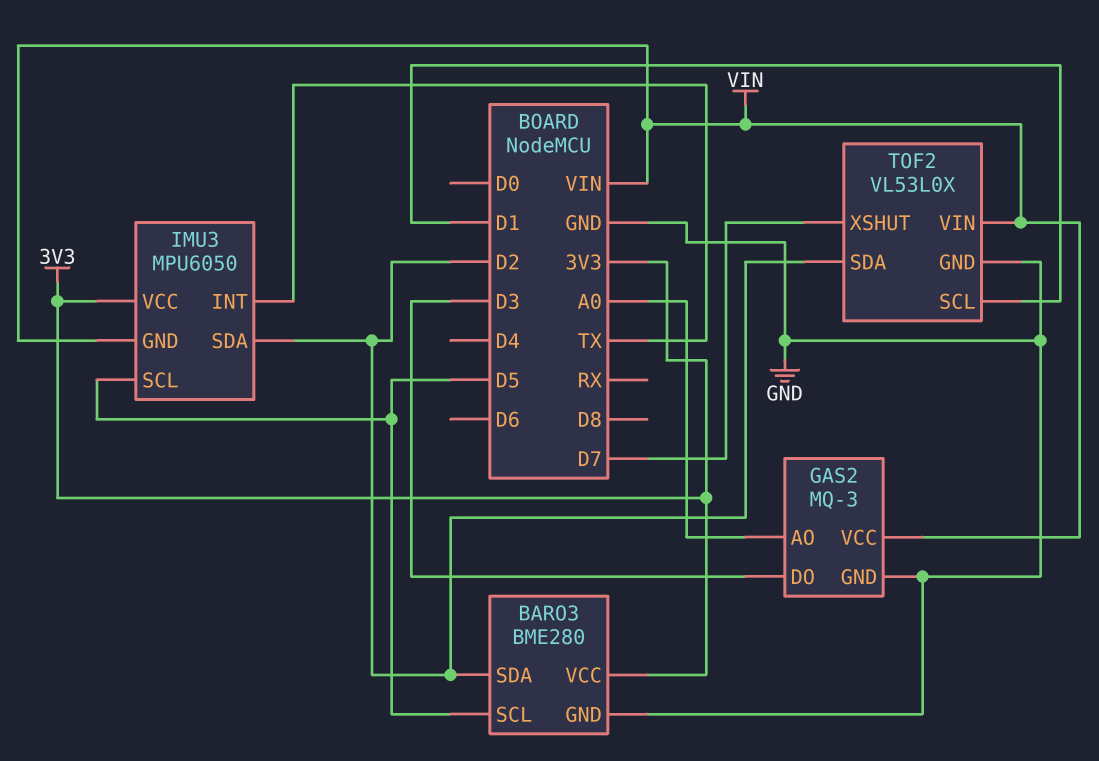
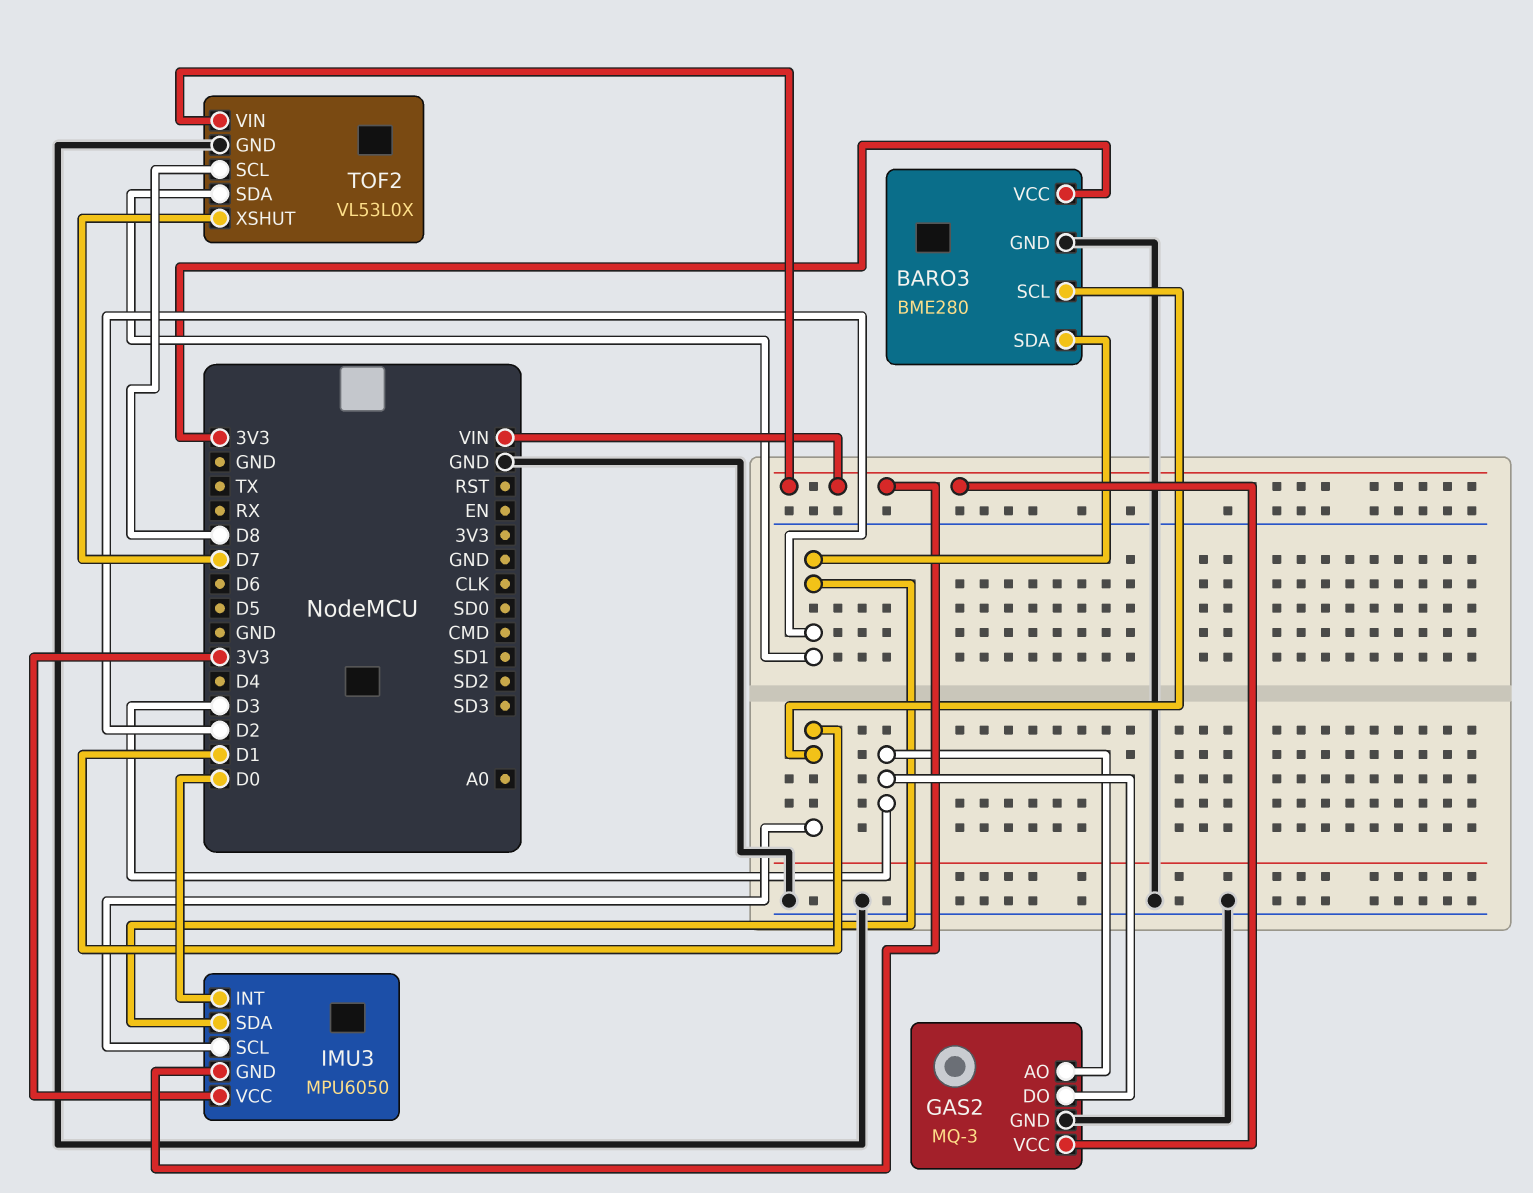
BARO3 pin SCL: D5 -> D1
GAS2 pin AO: A0 -> D3
IMU3 pin INT: TX -> D0
IMU3 pin SCL: D5 -> D1
TOF2 pin SCL: D1 -> D8

